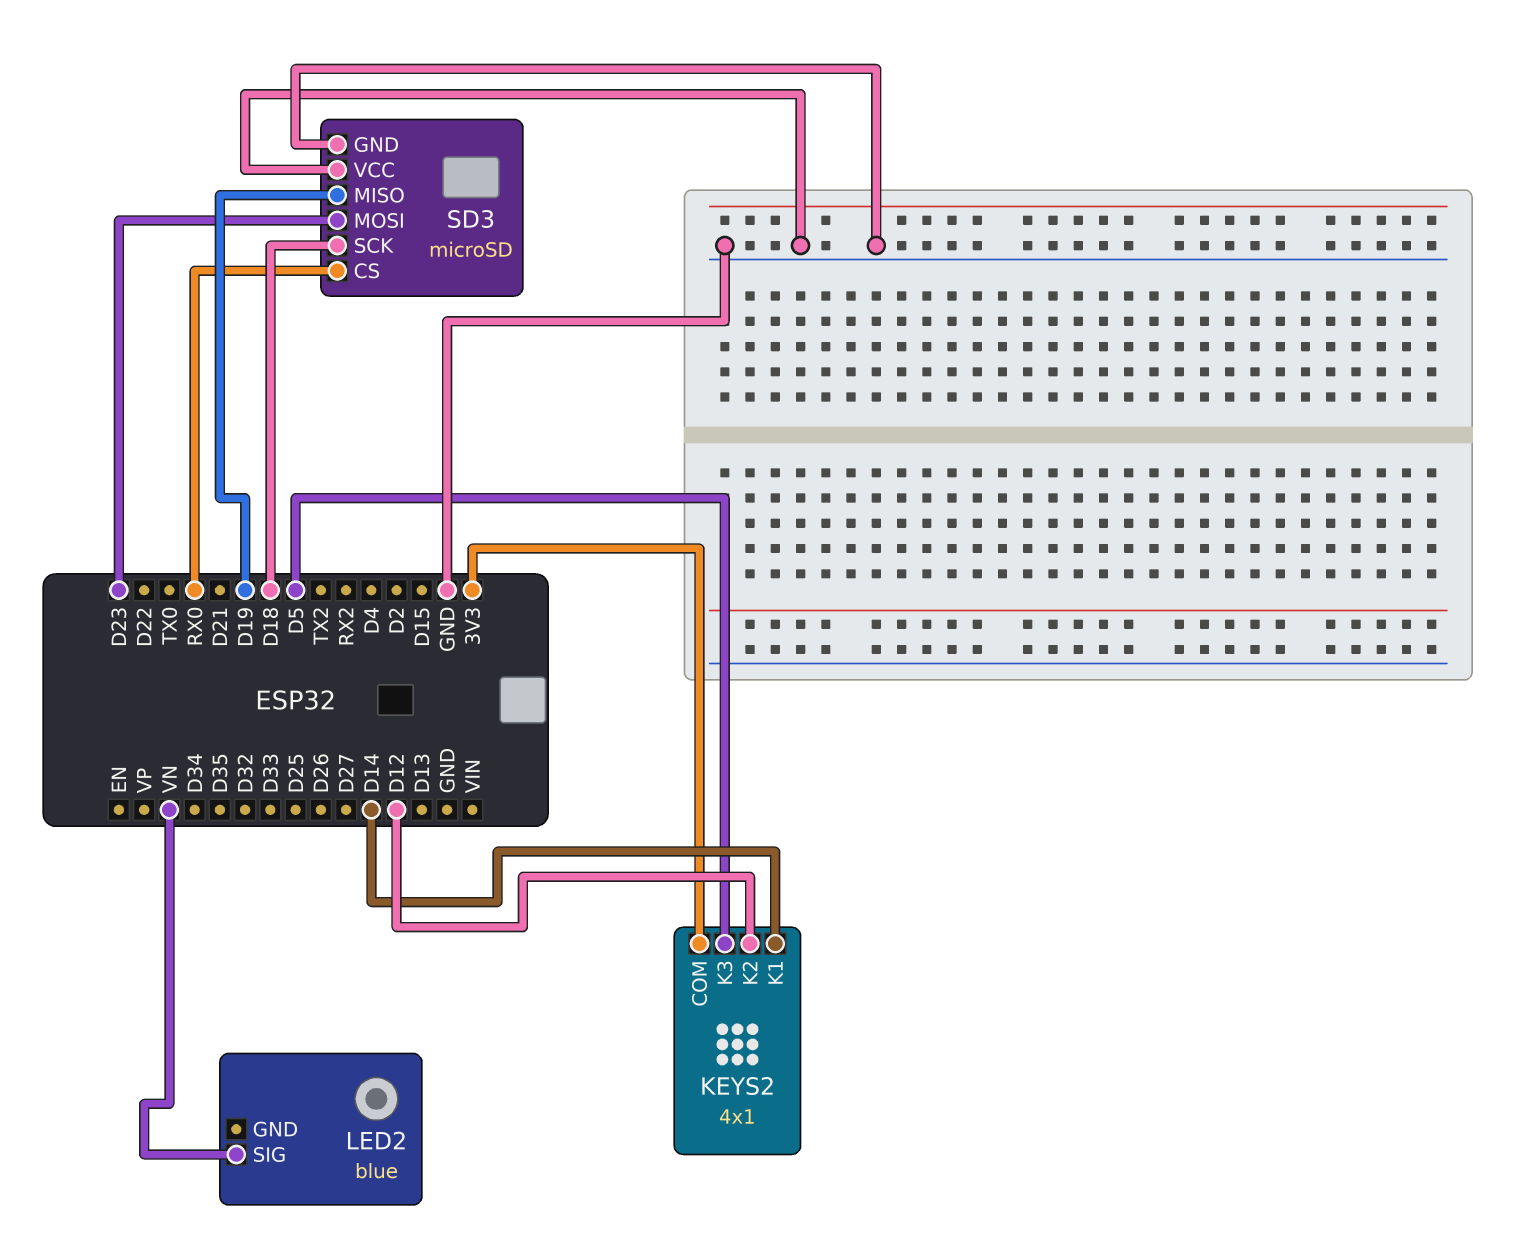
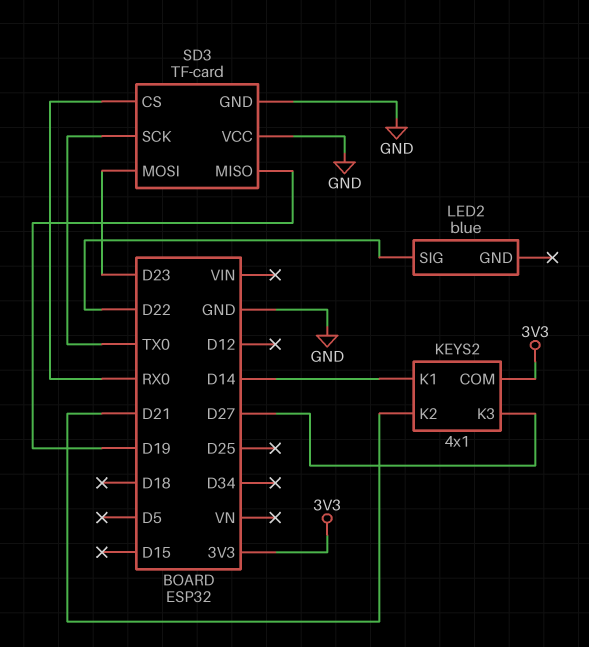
KEYS2 pin K2: D12 -> D21
KEYS2 pin K3: D5 -> D27
LED2 pin SIG: VN -> D22
SD3: microSD -> TF-card
SD3 pin SCK: D18 -> TX0

